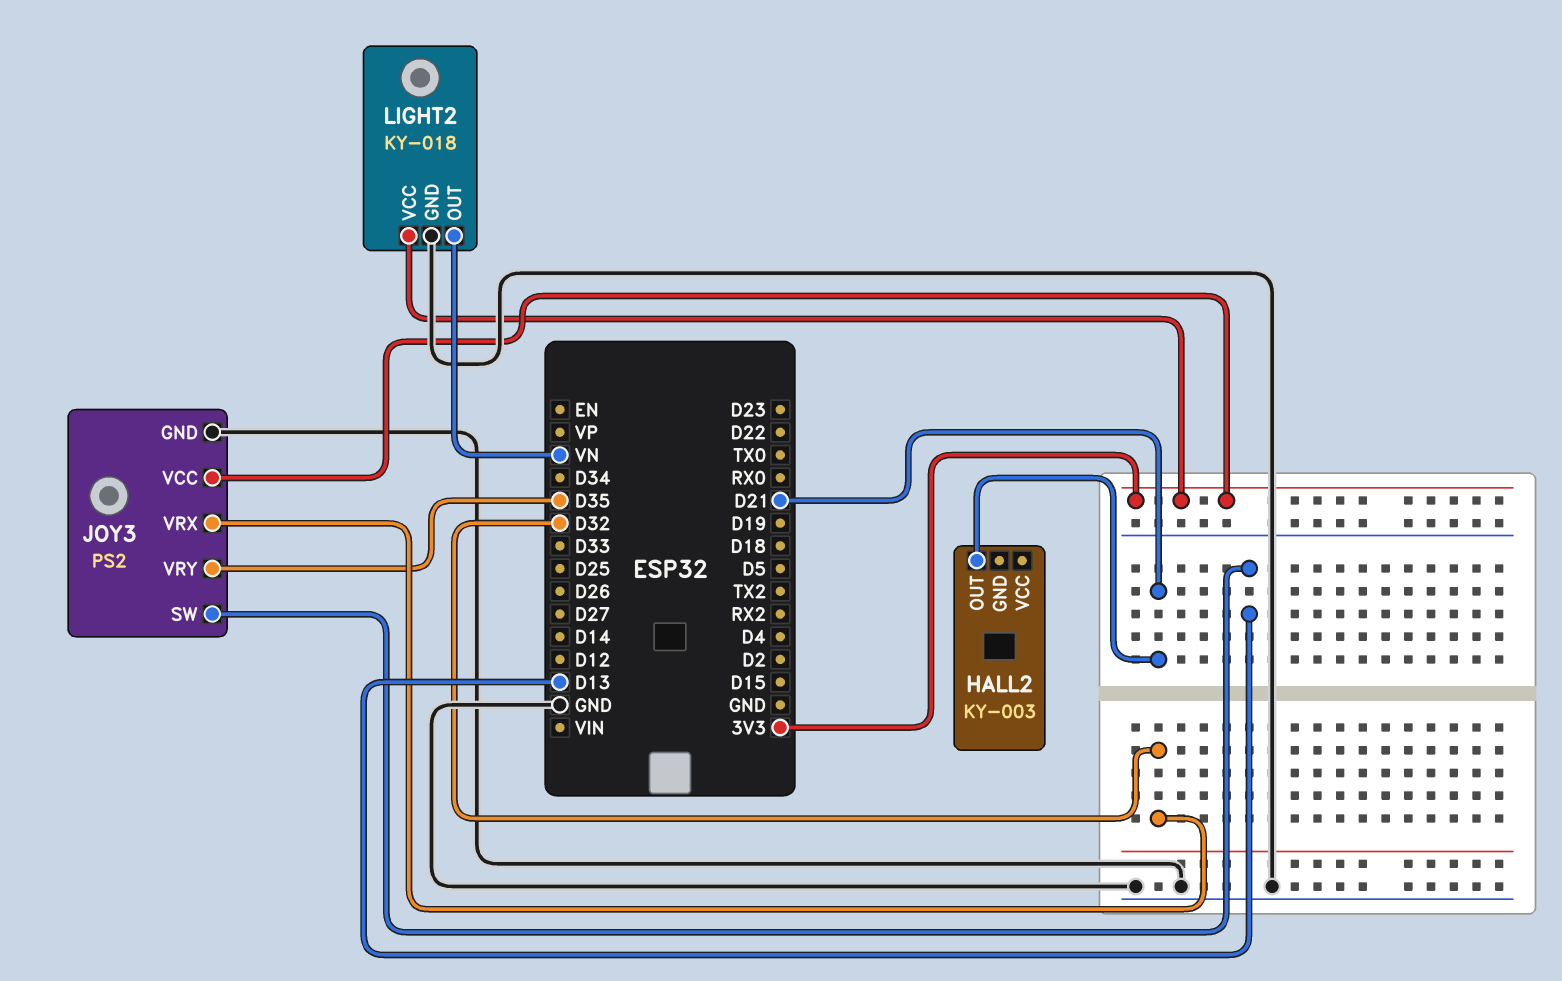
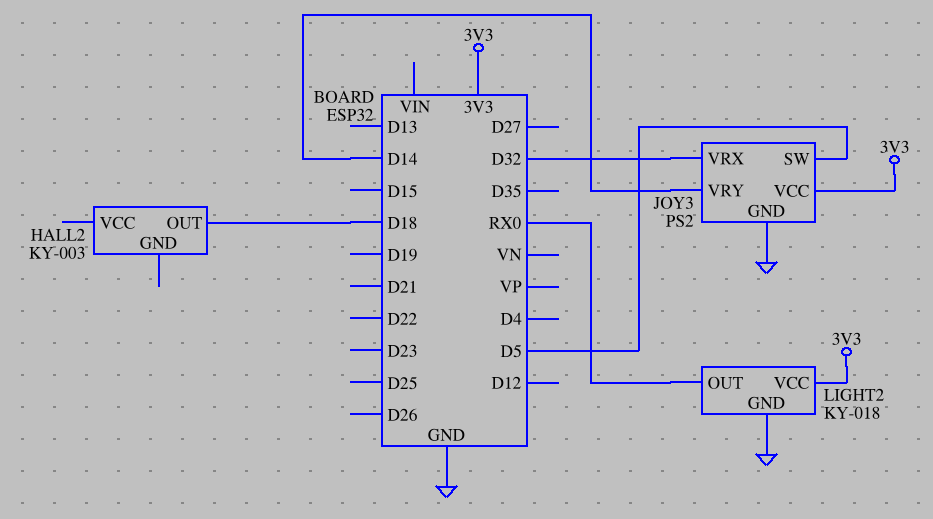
HALL2 pin OUT: D21 -> D18
JOY3 pin SW: D13 -> D5
JOY3 pin VRY: D35 -> D14
LIGHT2 pin OUT: VN -> RX0

